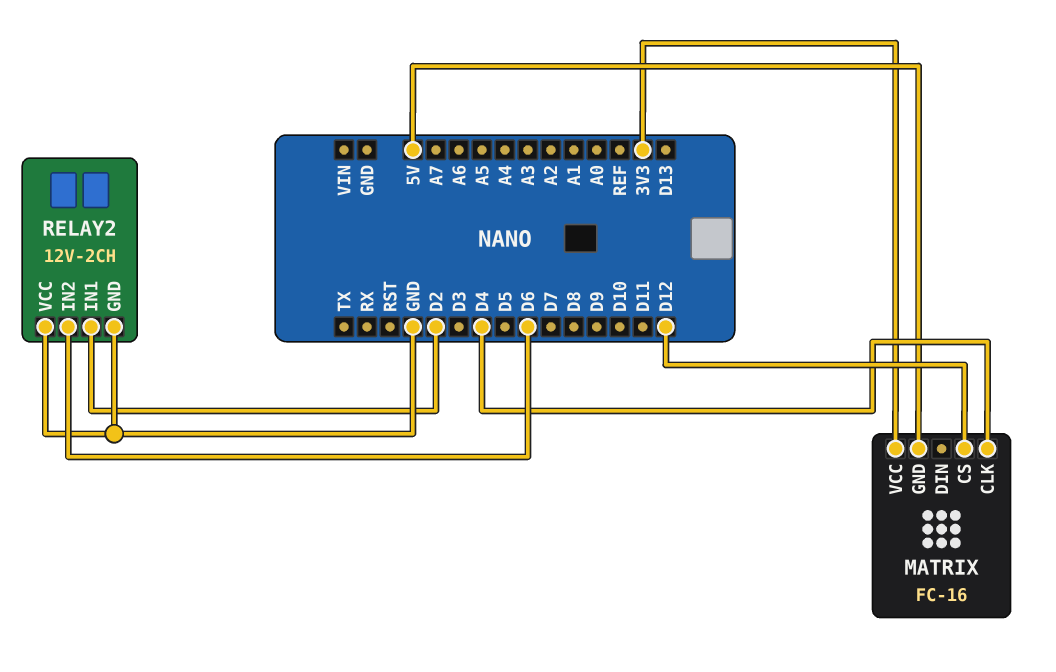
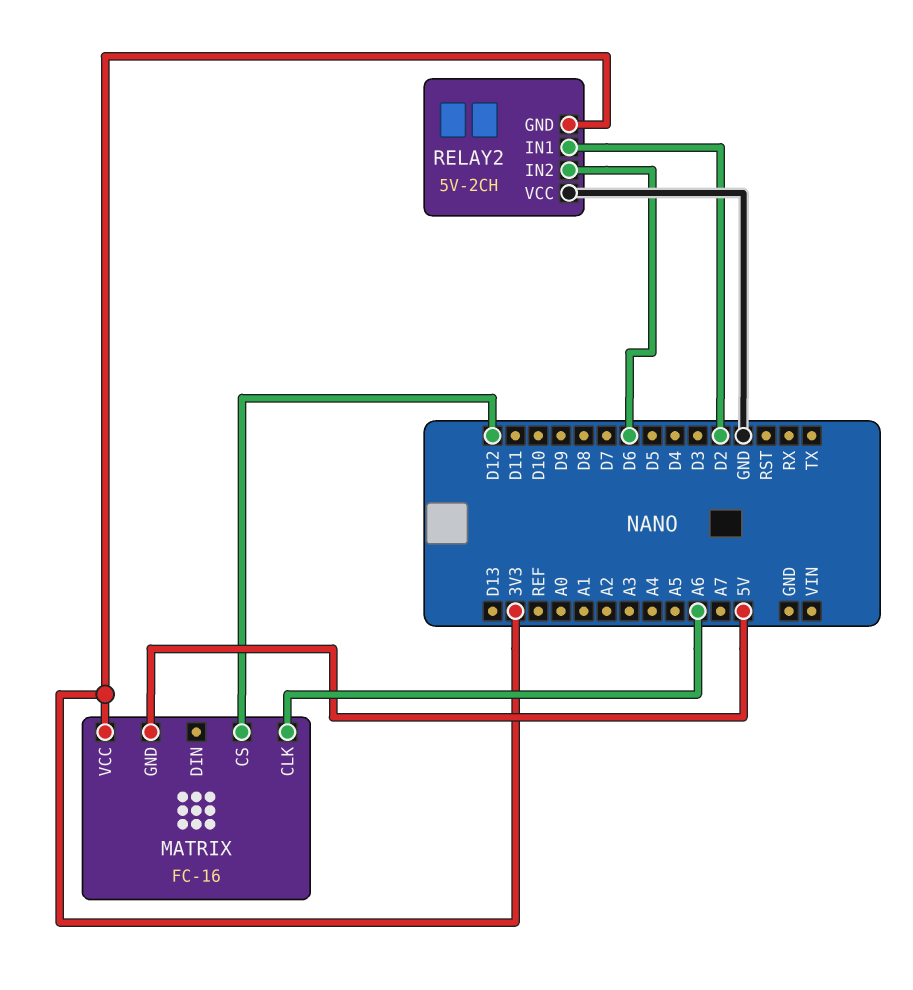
MATRIX pin CLK: D4 -> A6
RELAY2: 12V-2CH -> 5V-2CH
RELAY2 pin GND: GND -> 3V3

